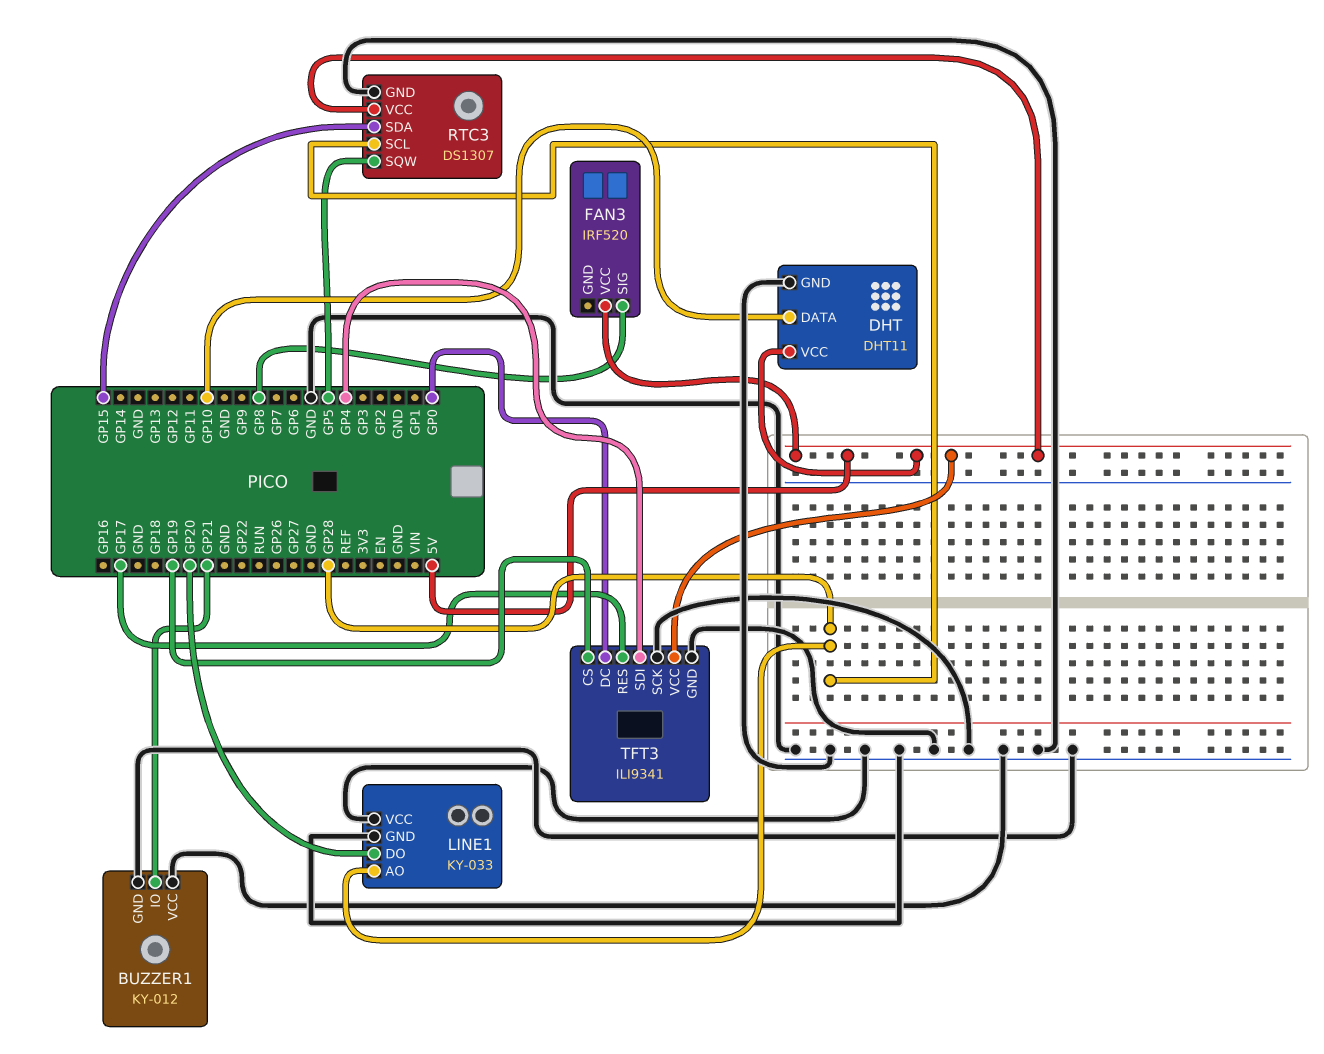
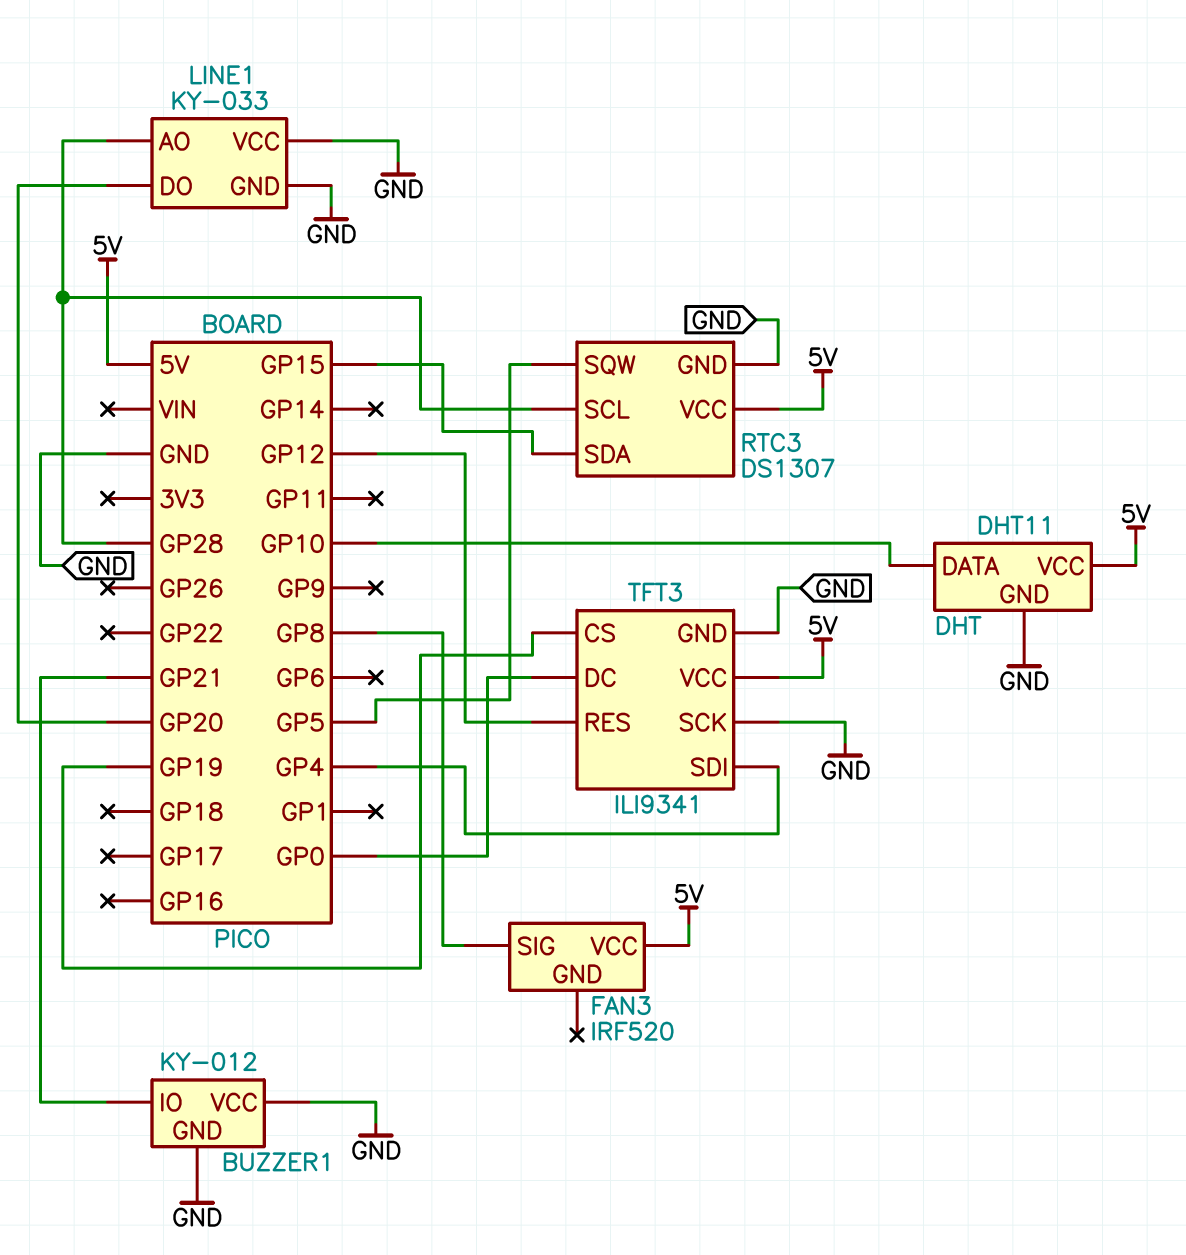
TFT3 pin RES: GP17 -> GP12

